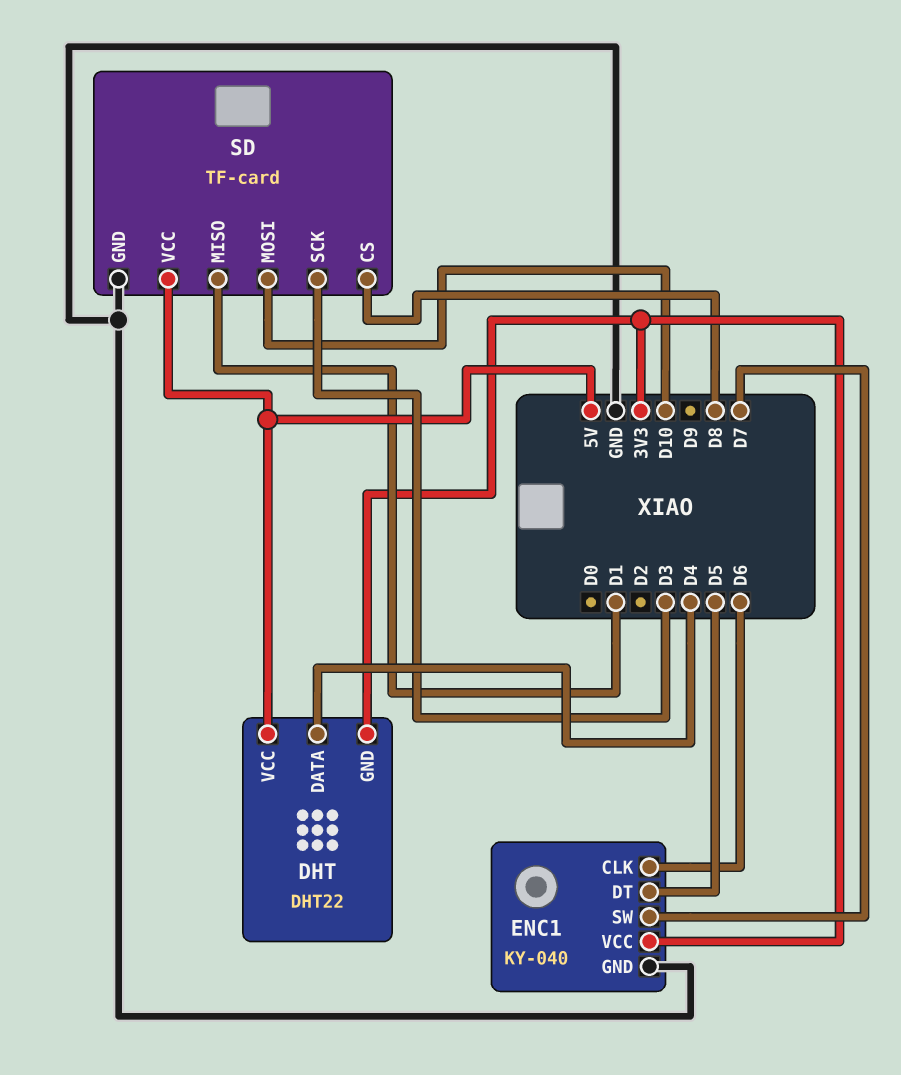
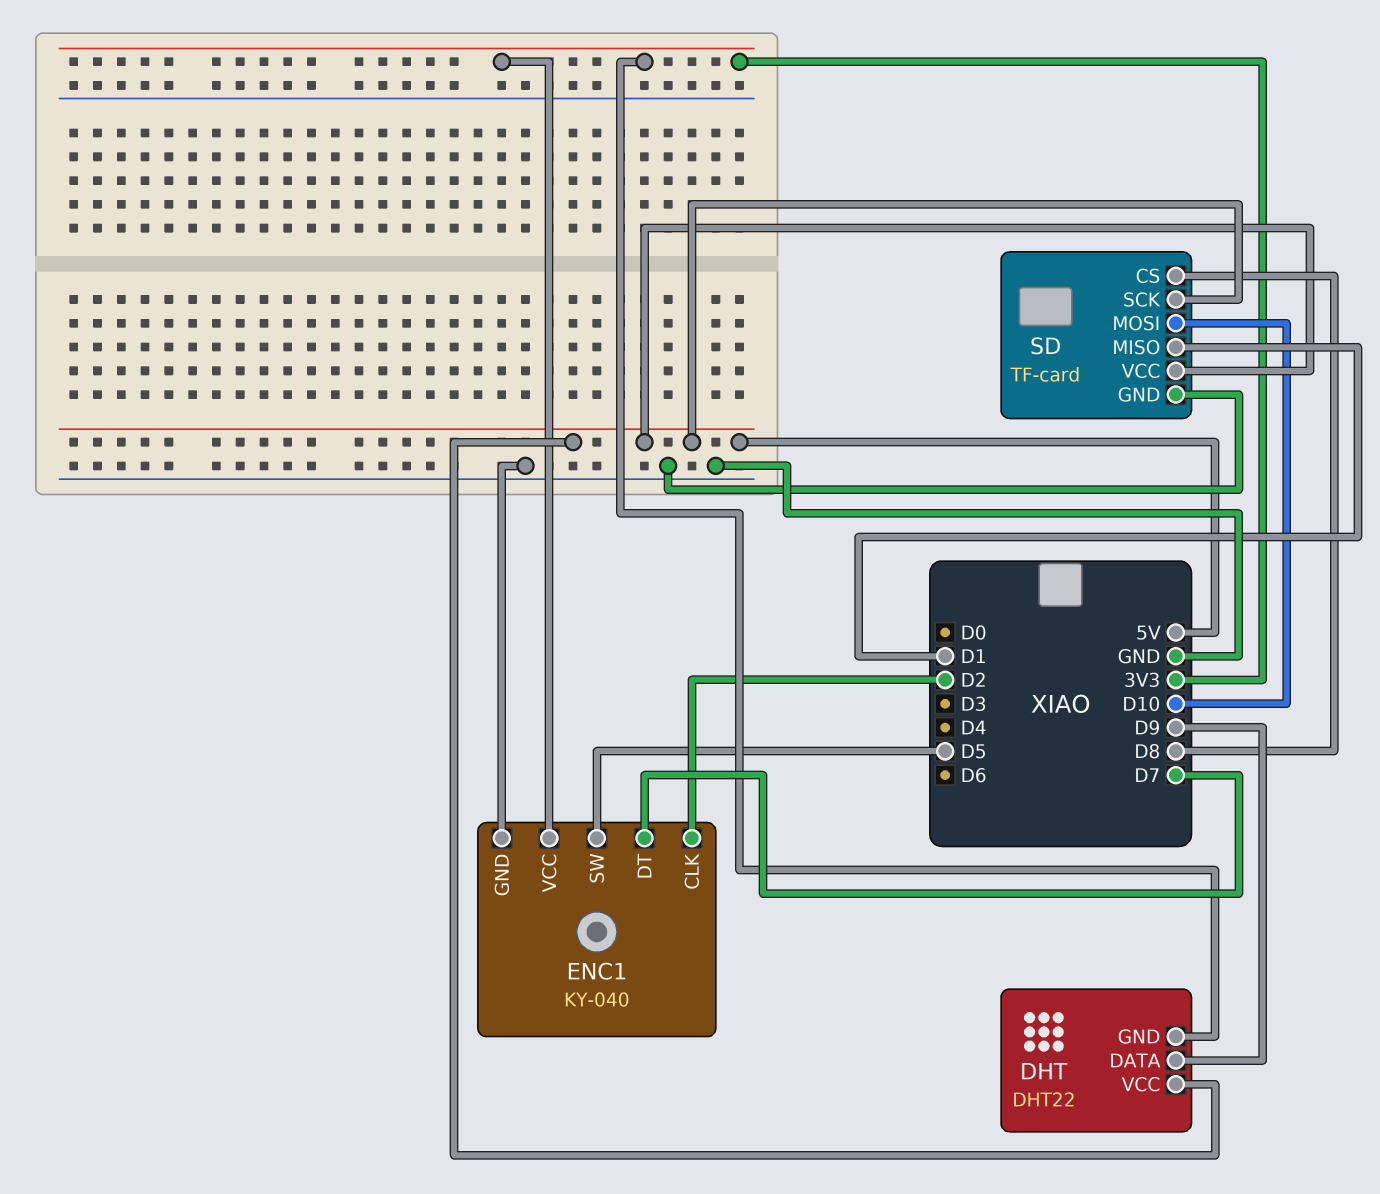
DHT pin DATA: D4 -> D9
ENC1 pin CLK: D6 -> D2
ENC1 pin DT: D5 -> D7
ENC1 pin SW: D7 -> D5
SD pin SCK: D3 -> 5V

